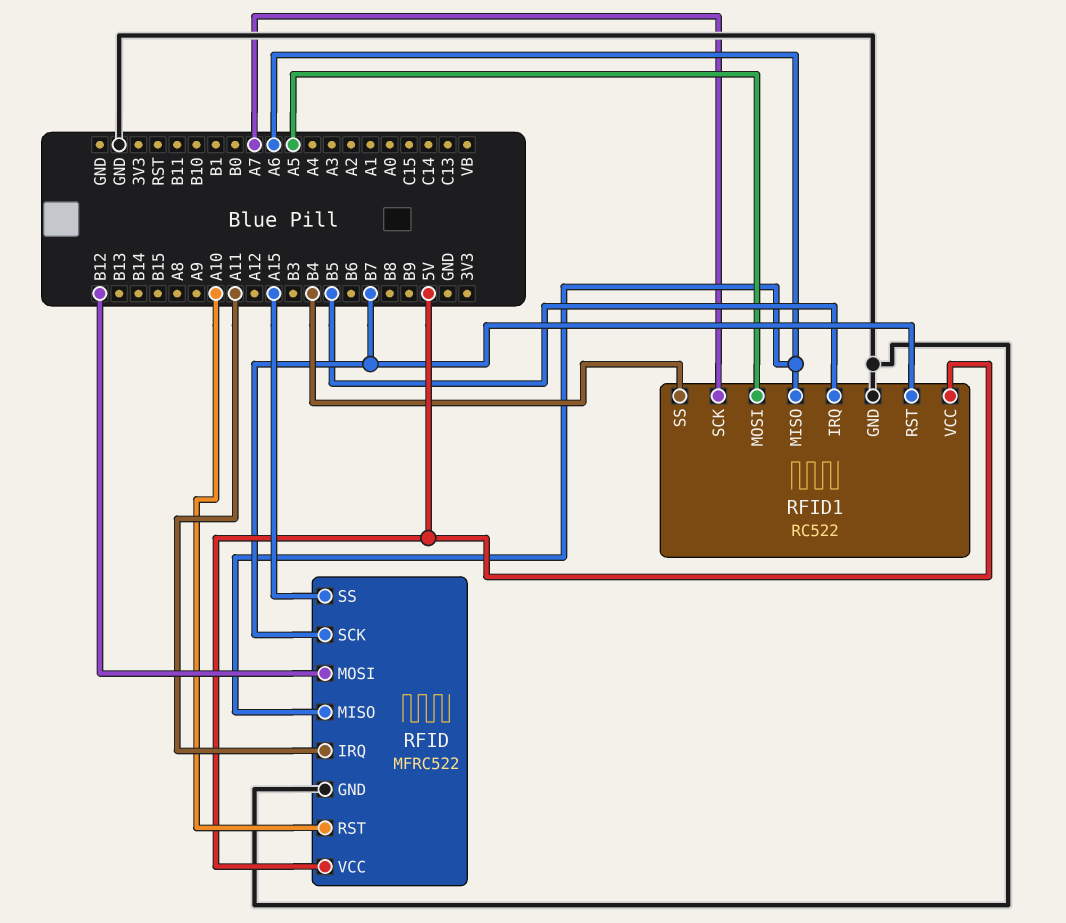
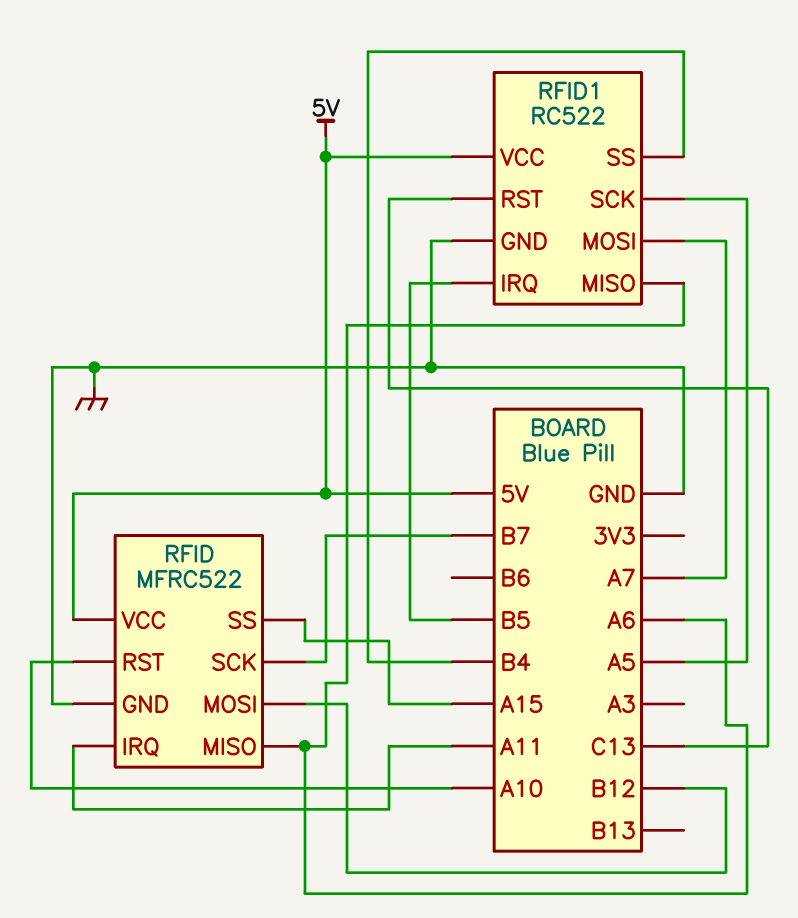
RFID1 pin MOSI: A5 -> A7
RFID1 pin RST: B7 -> C13
RFID1 pin SCK: A7 -> A5

